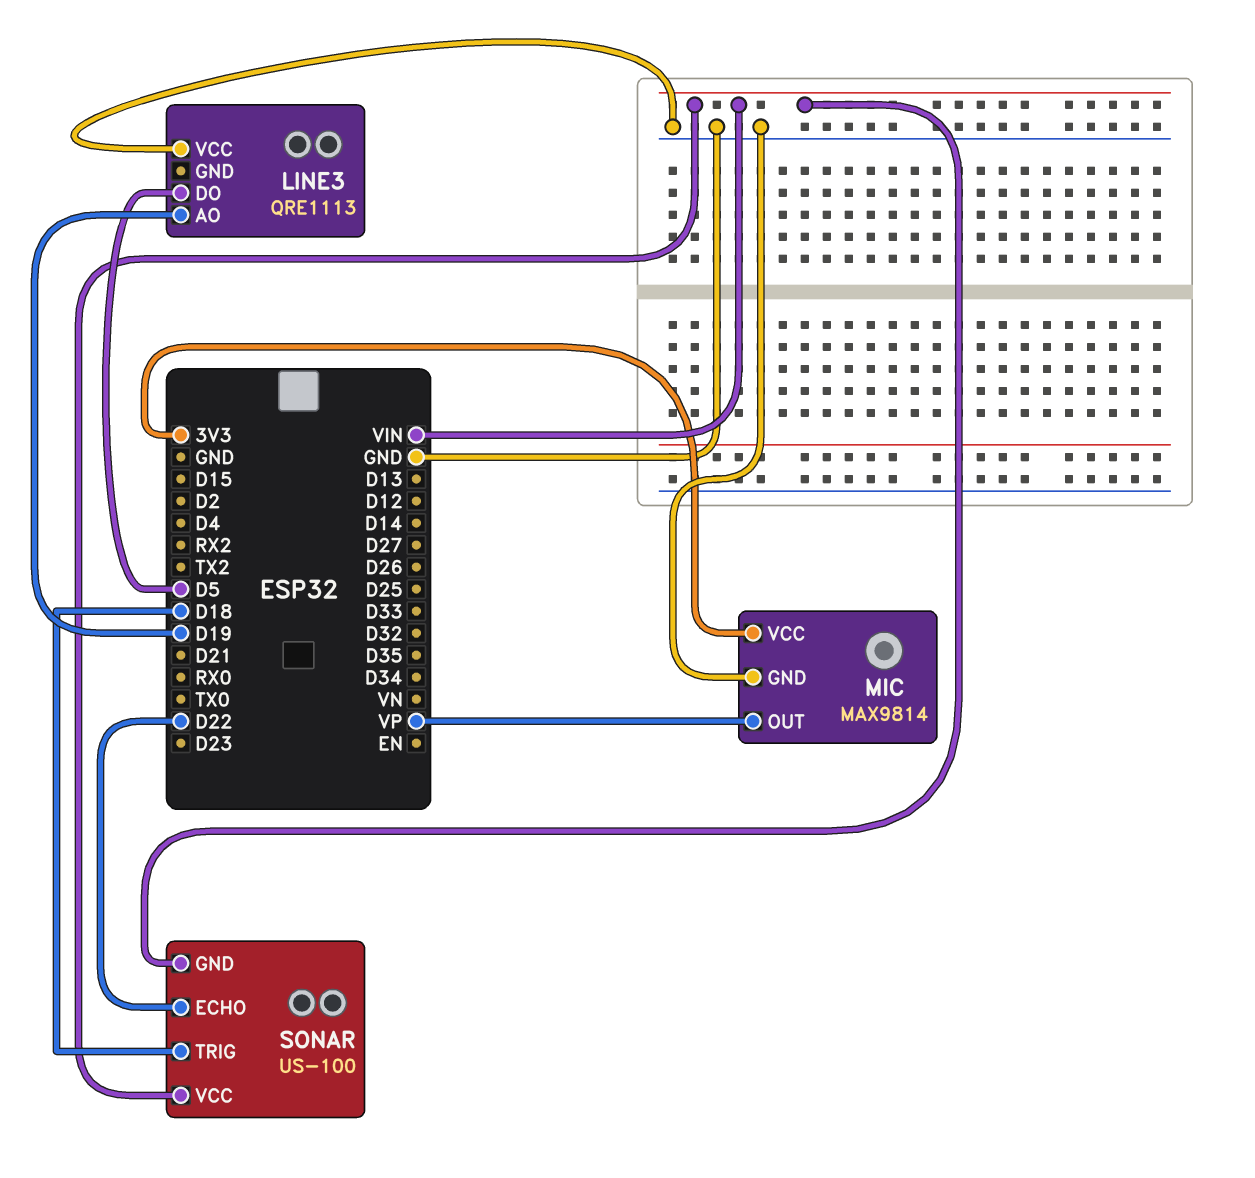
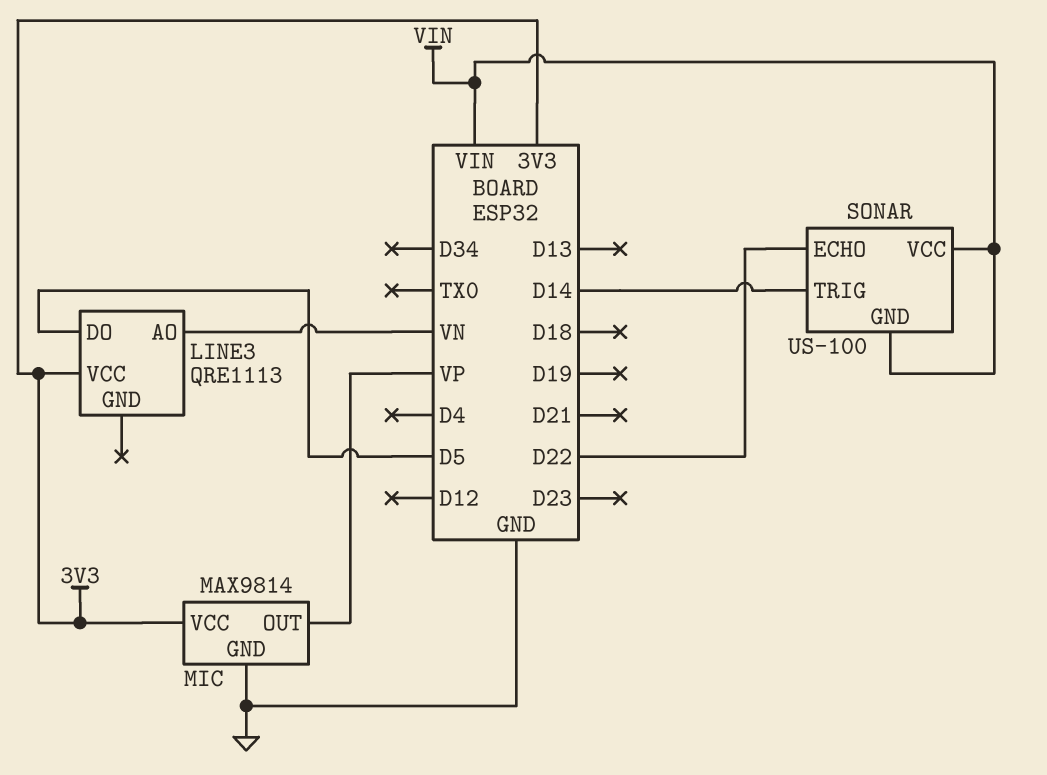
LINE3 pin AO: D19 -> VN
LINE3 pin VCC: GND -> 3V3
SONAR pin TRIG: D18 -> D14

